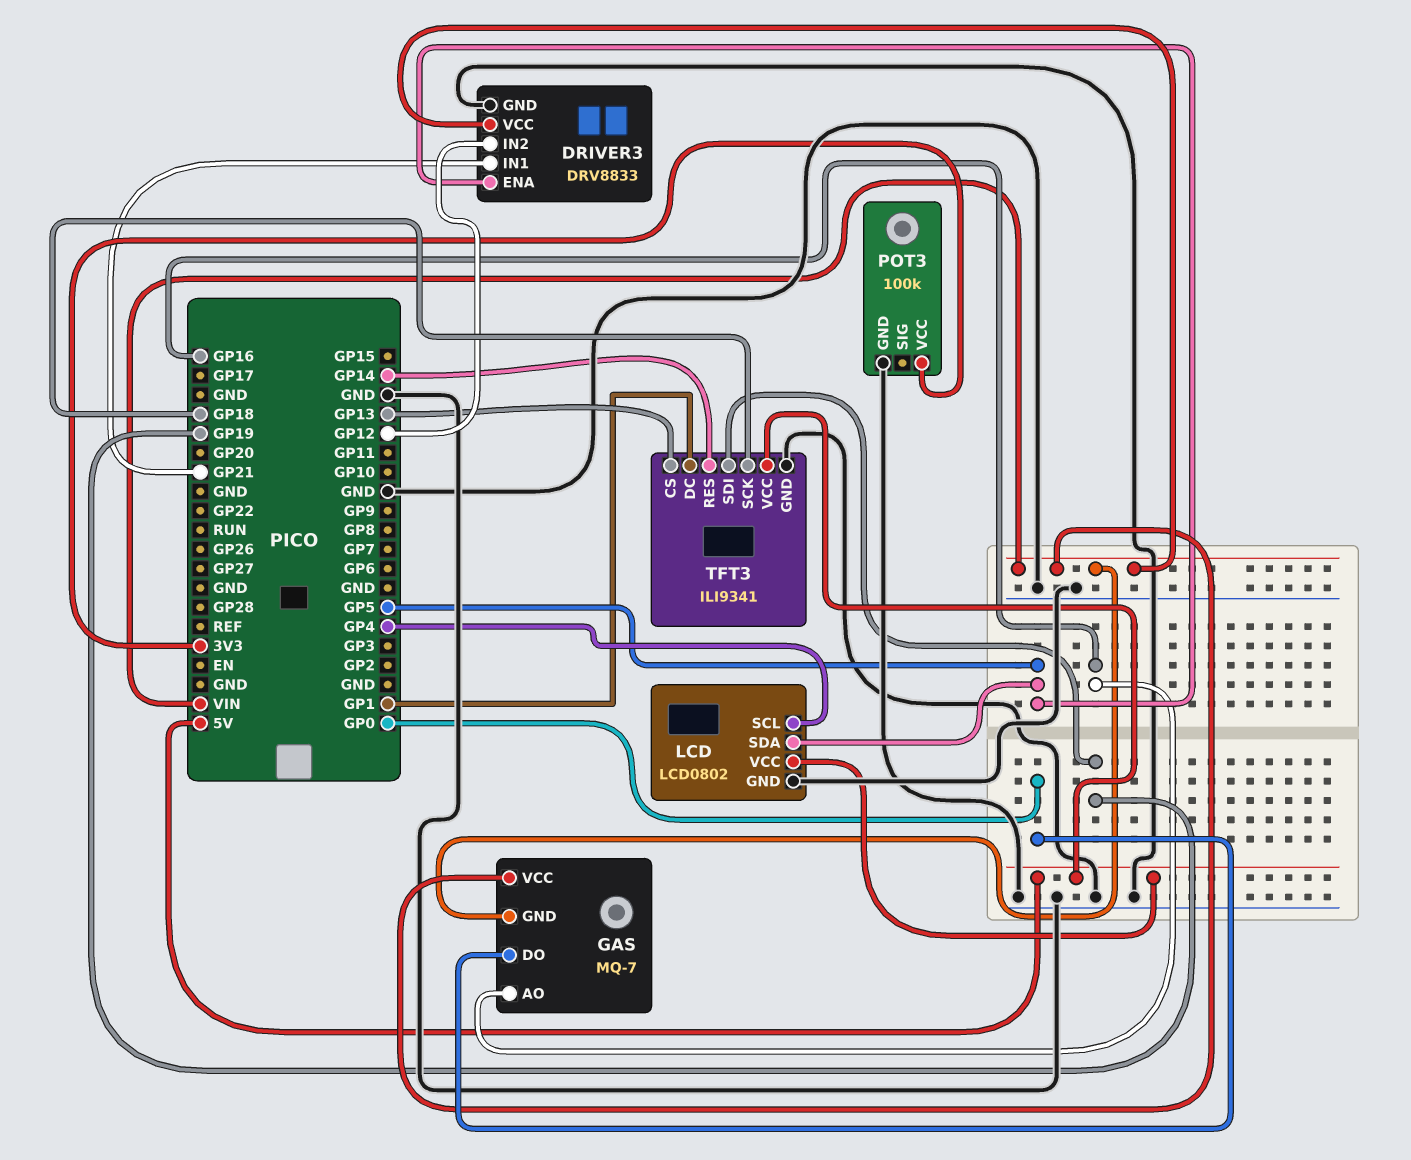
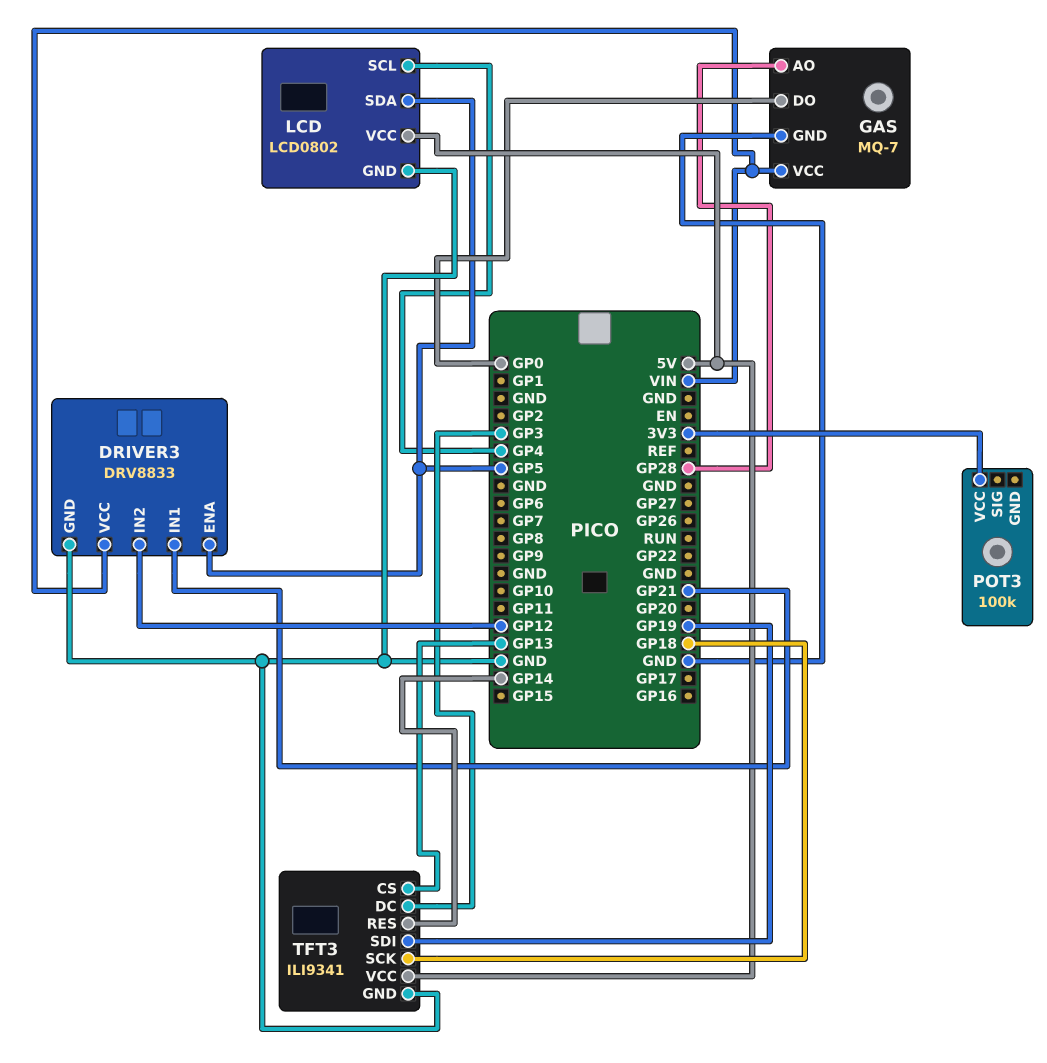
GAS pin AO: GP16 -> GP28
GAS pin GND: VIN -> GND
POT3 pin GND: GND -> none
TFT3 pin DC: GP1 -> GP3

